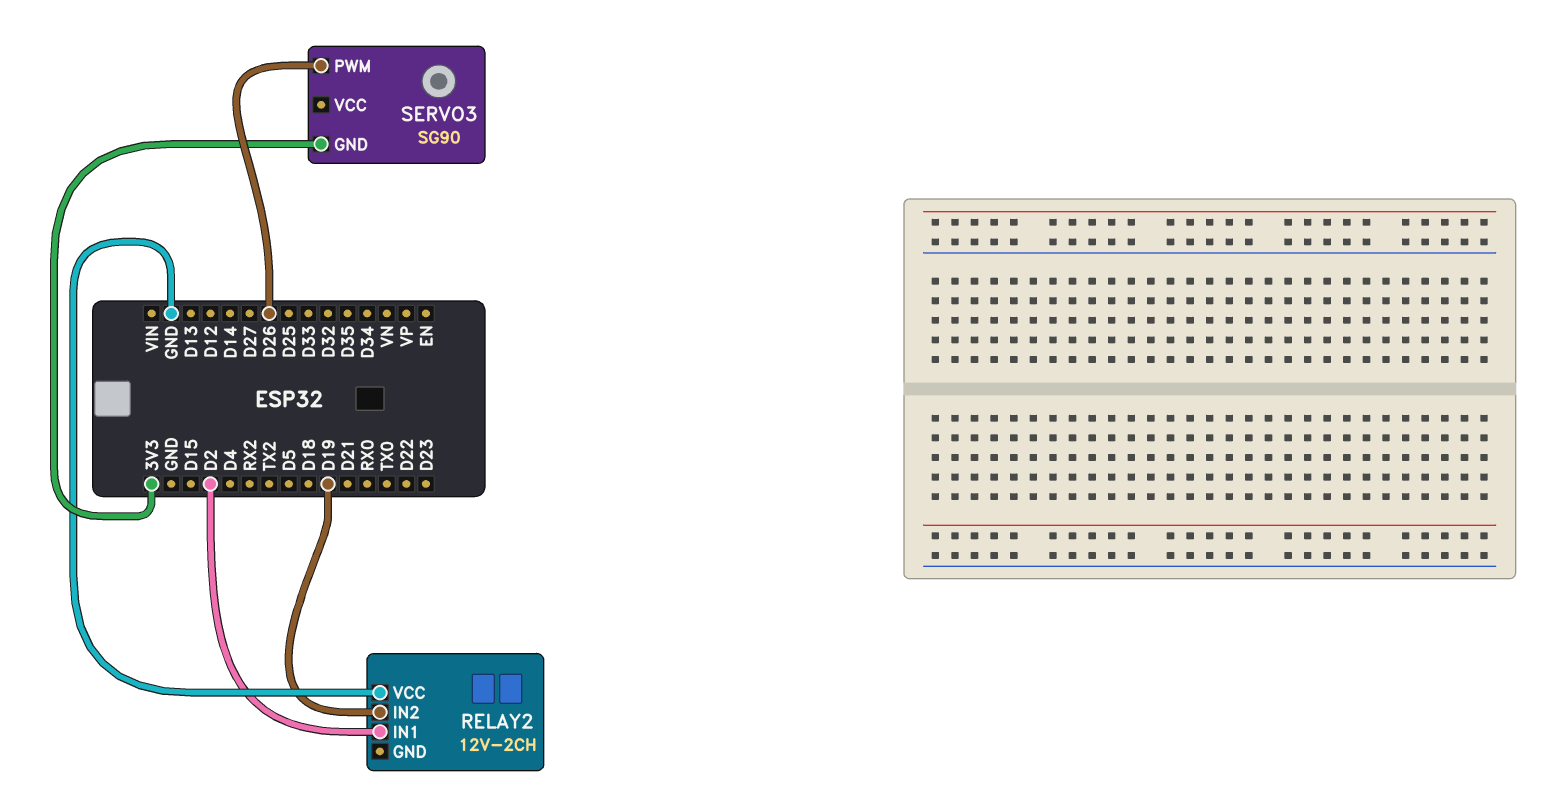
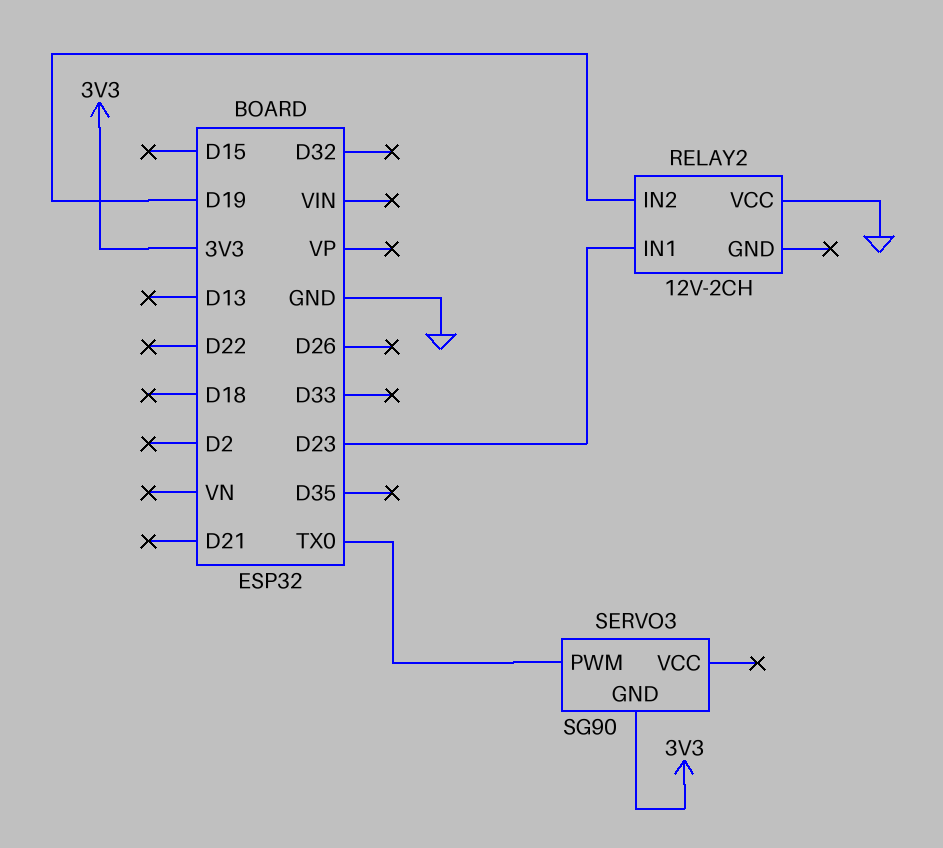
RELAY2 pin IN1: D2 -> D23
SERVO3 pin PWM: D26 -> TX0

